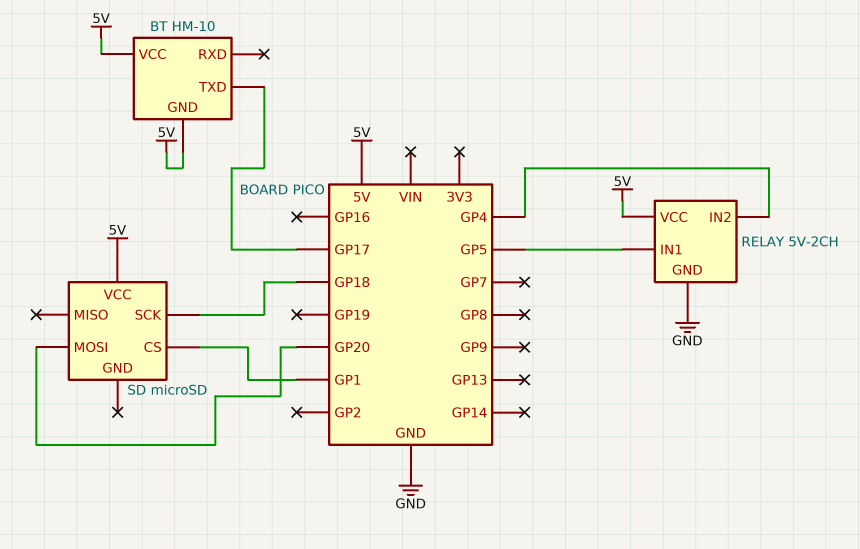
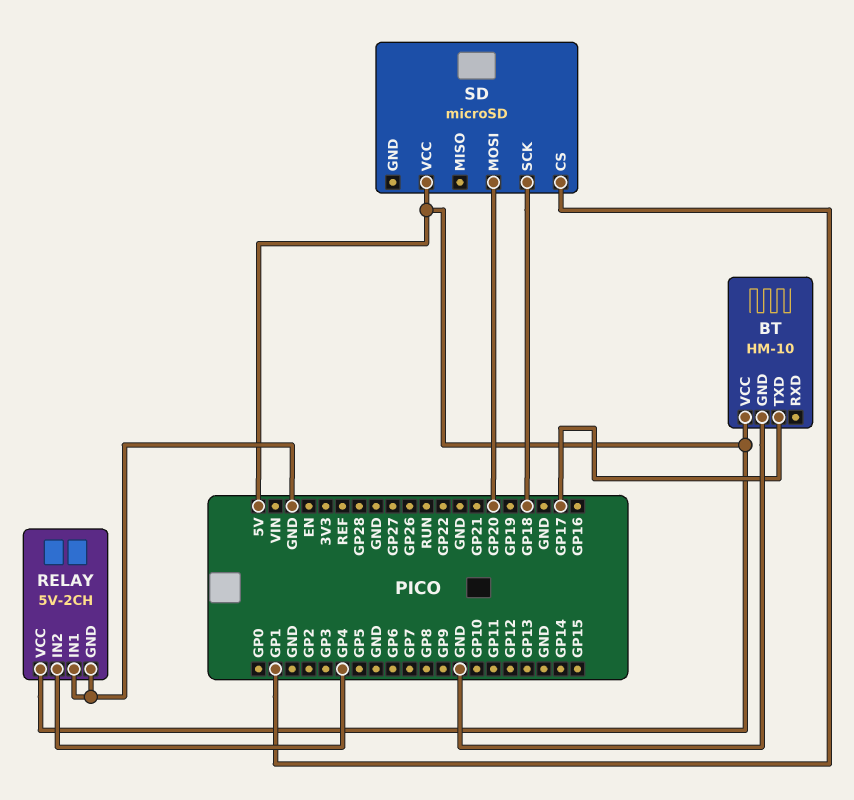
BT pin GND: 5V -> GND
RELAY pin IN1: GP5 -> GND

